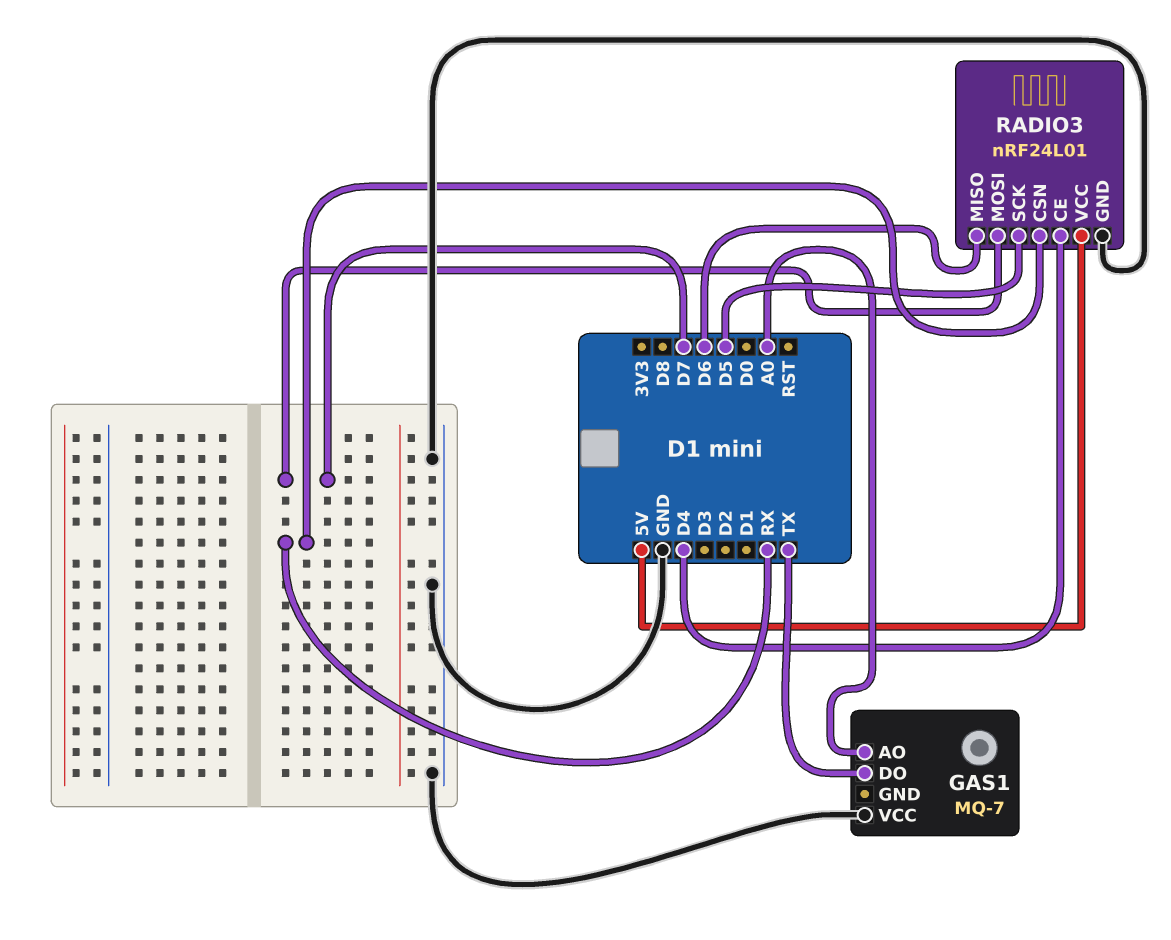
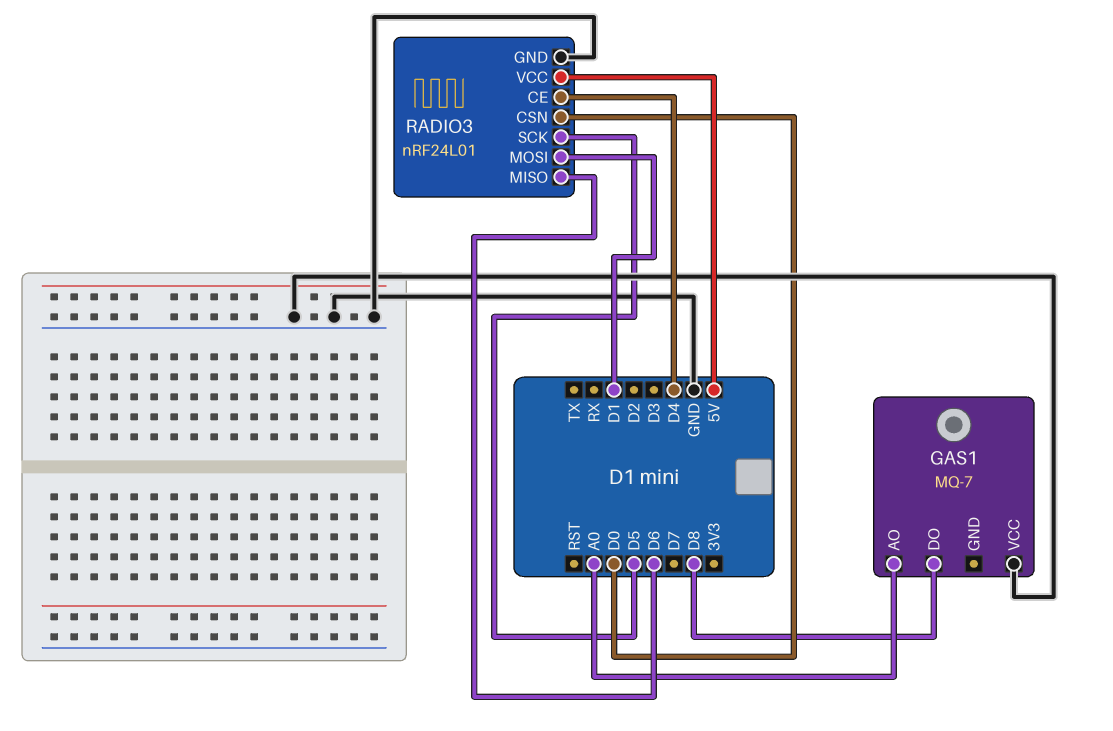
GAS1 pin DO: TX -> D8
RADIO3 pin CSN: RX -> D0
RADIO3 pin MOSI: D7 -> D1

